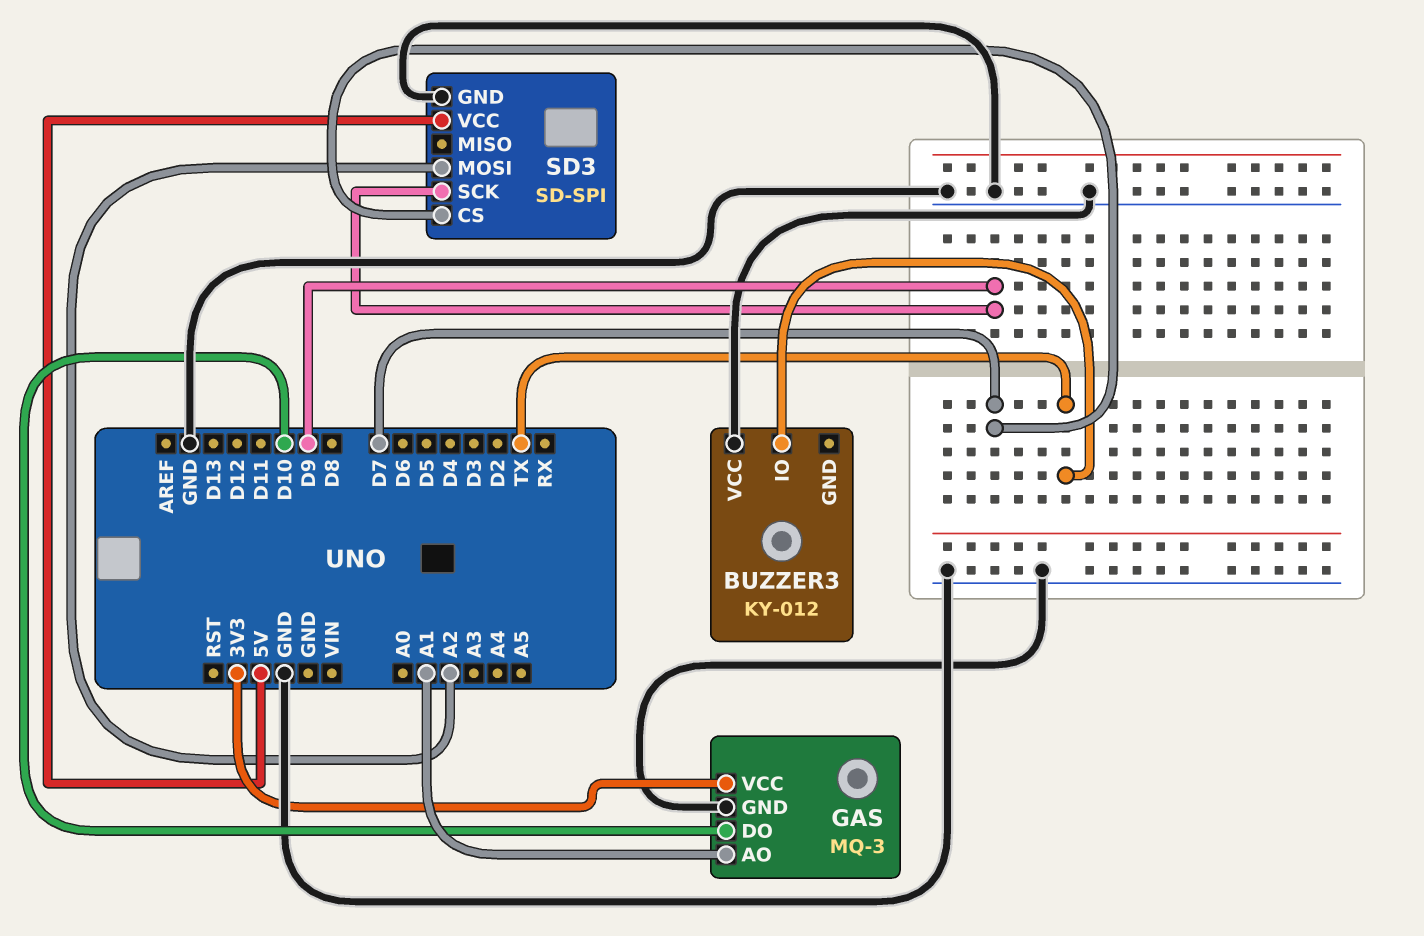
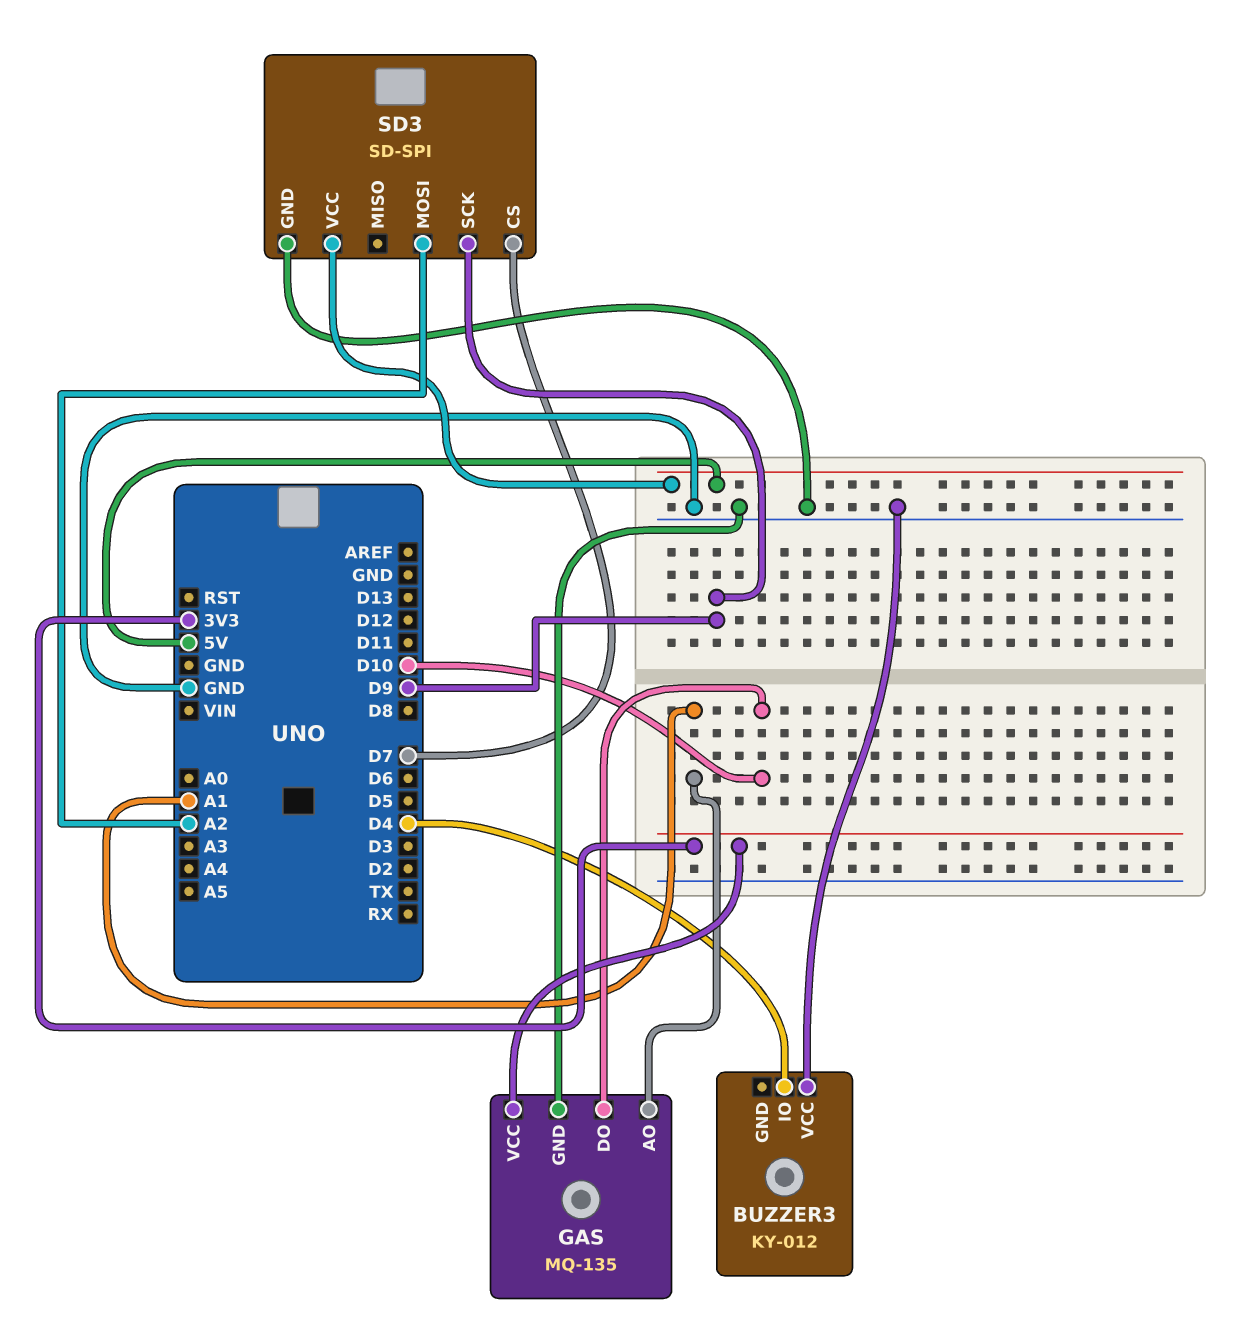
BUZZER3 pin IO: TX -> D4
GAS: MQ-3 -> MQ-135

